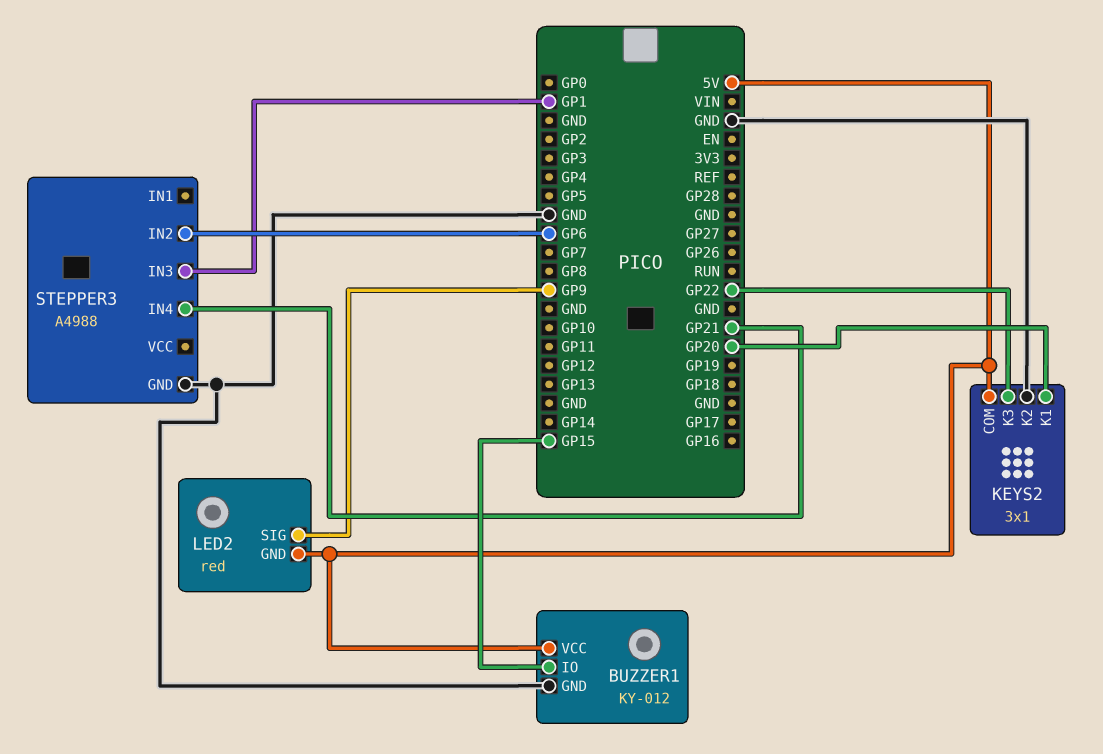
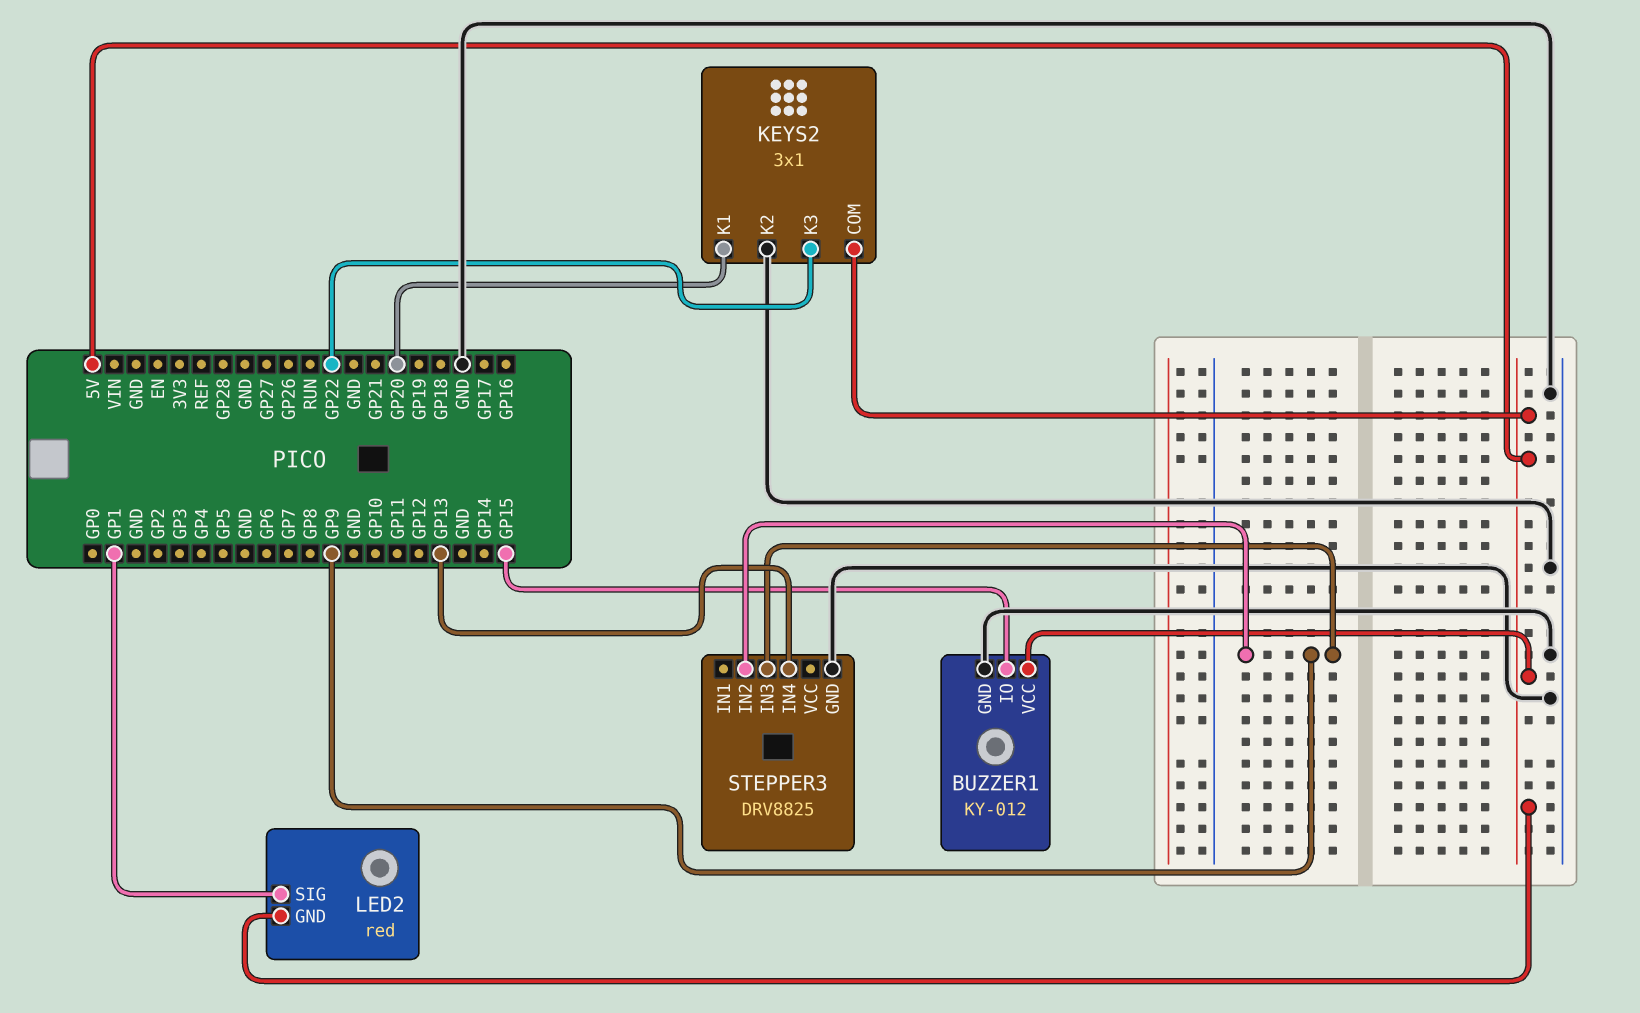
LED2 pin SIG: GP9 -> GP1
STEPPER3: A4988 -> DRV8825
STEPPER3 pin IN2: GP6 -> GP9
STEPPER3 pin IN3: GP1 -> GP9
STEPPER3 pin IN4: GP21 -> GP13

